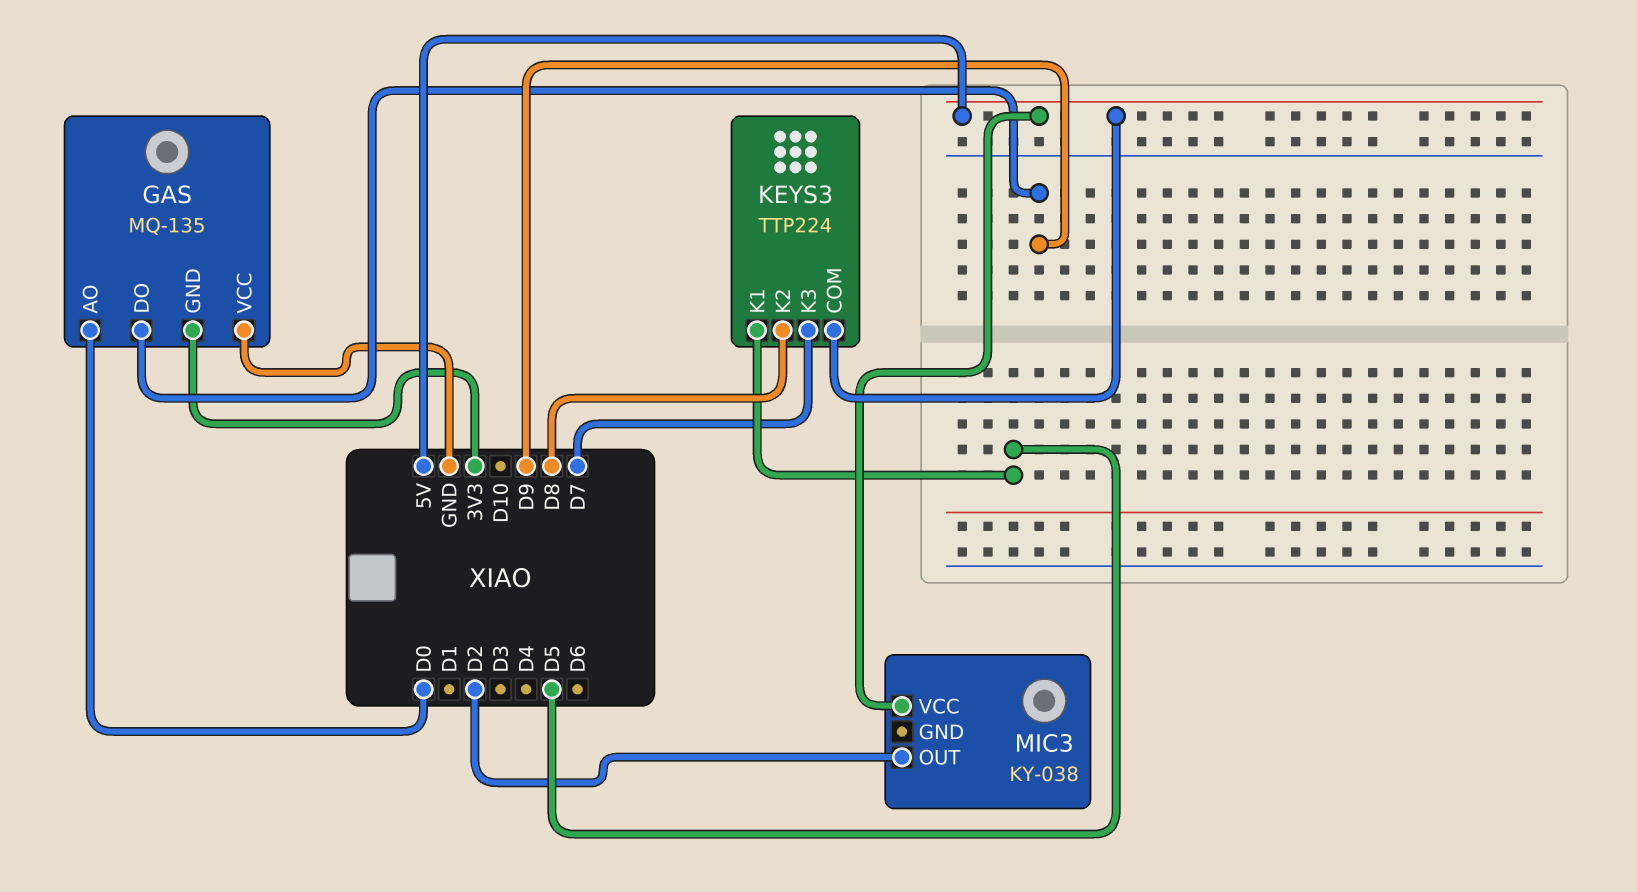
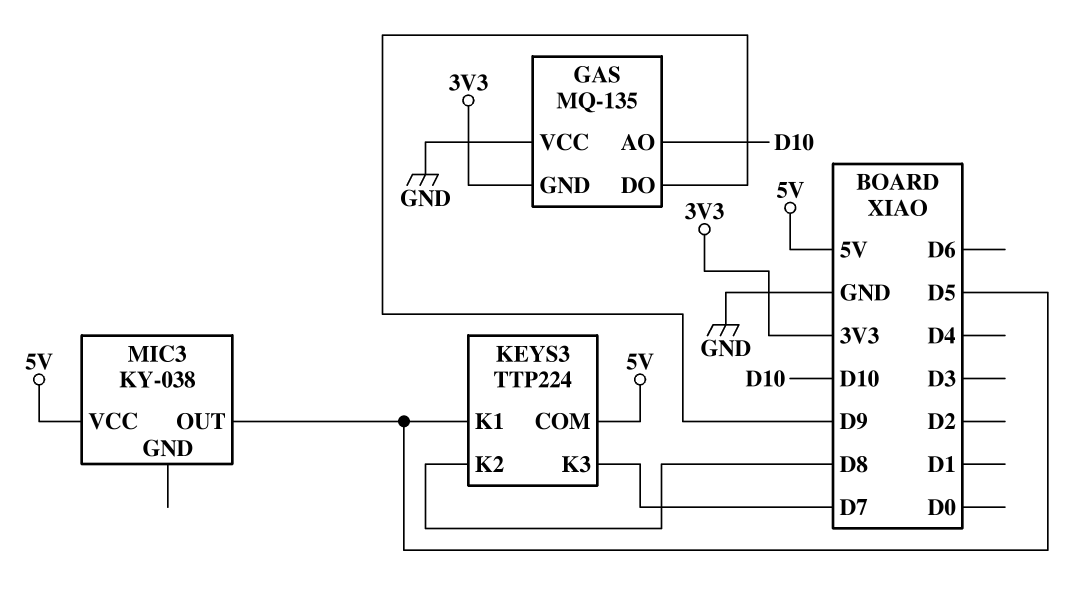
GAS pin AO: D0 -> D10
MIC3 pin OUT: D2 -> D5

